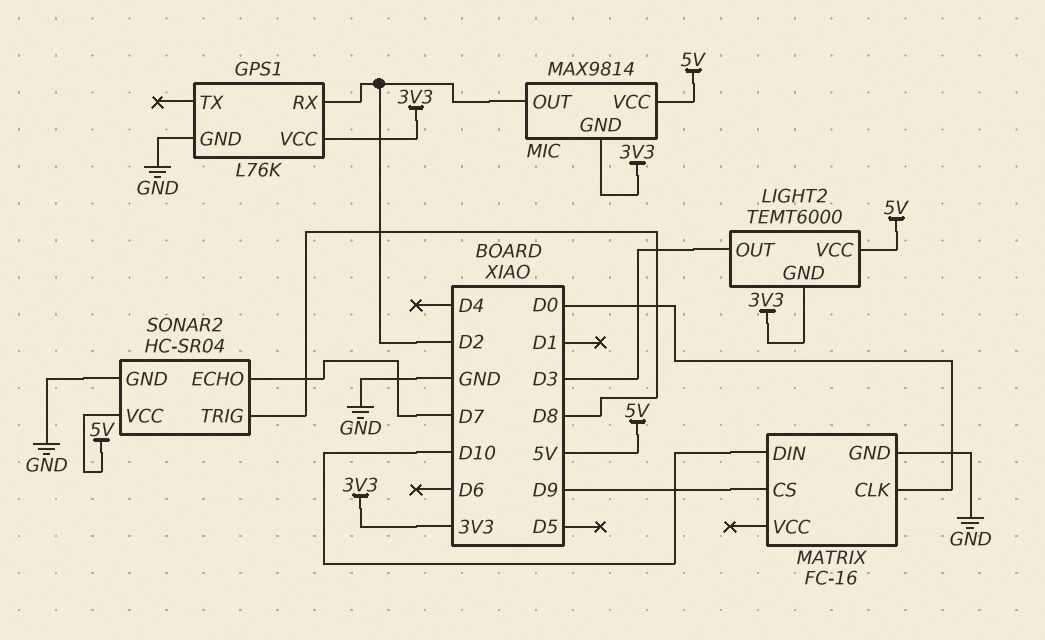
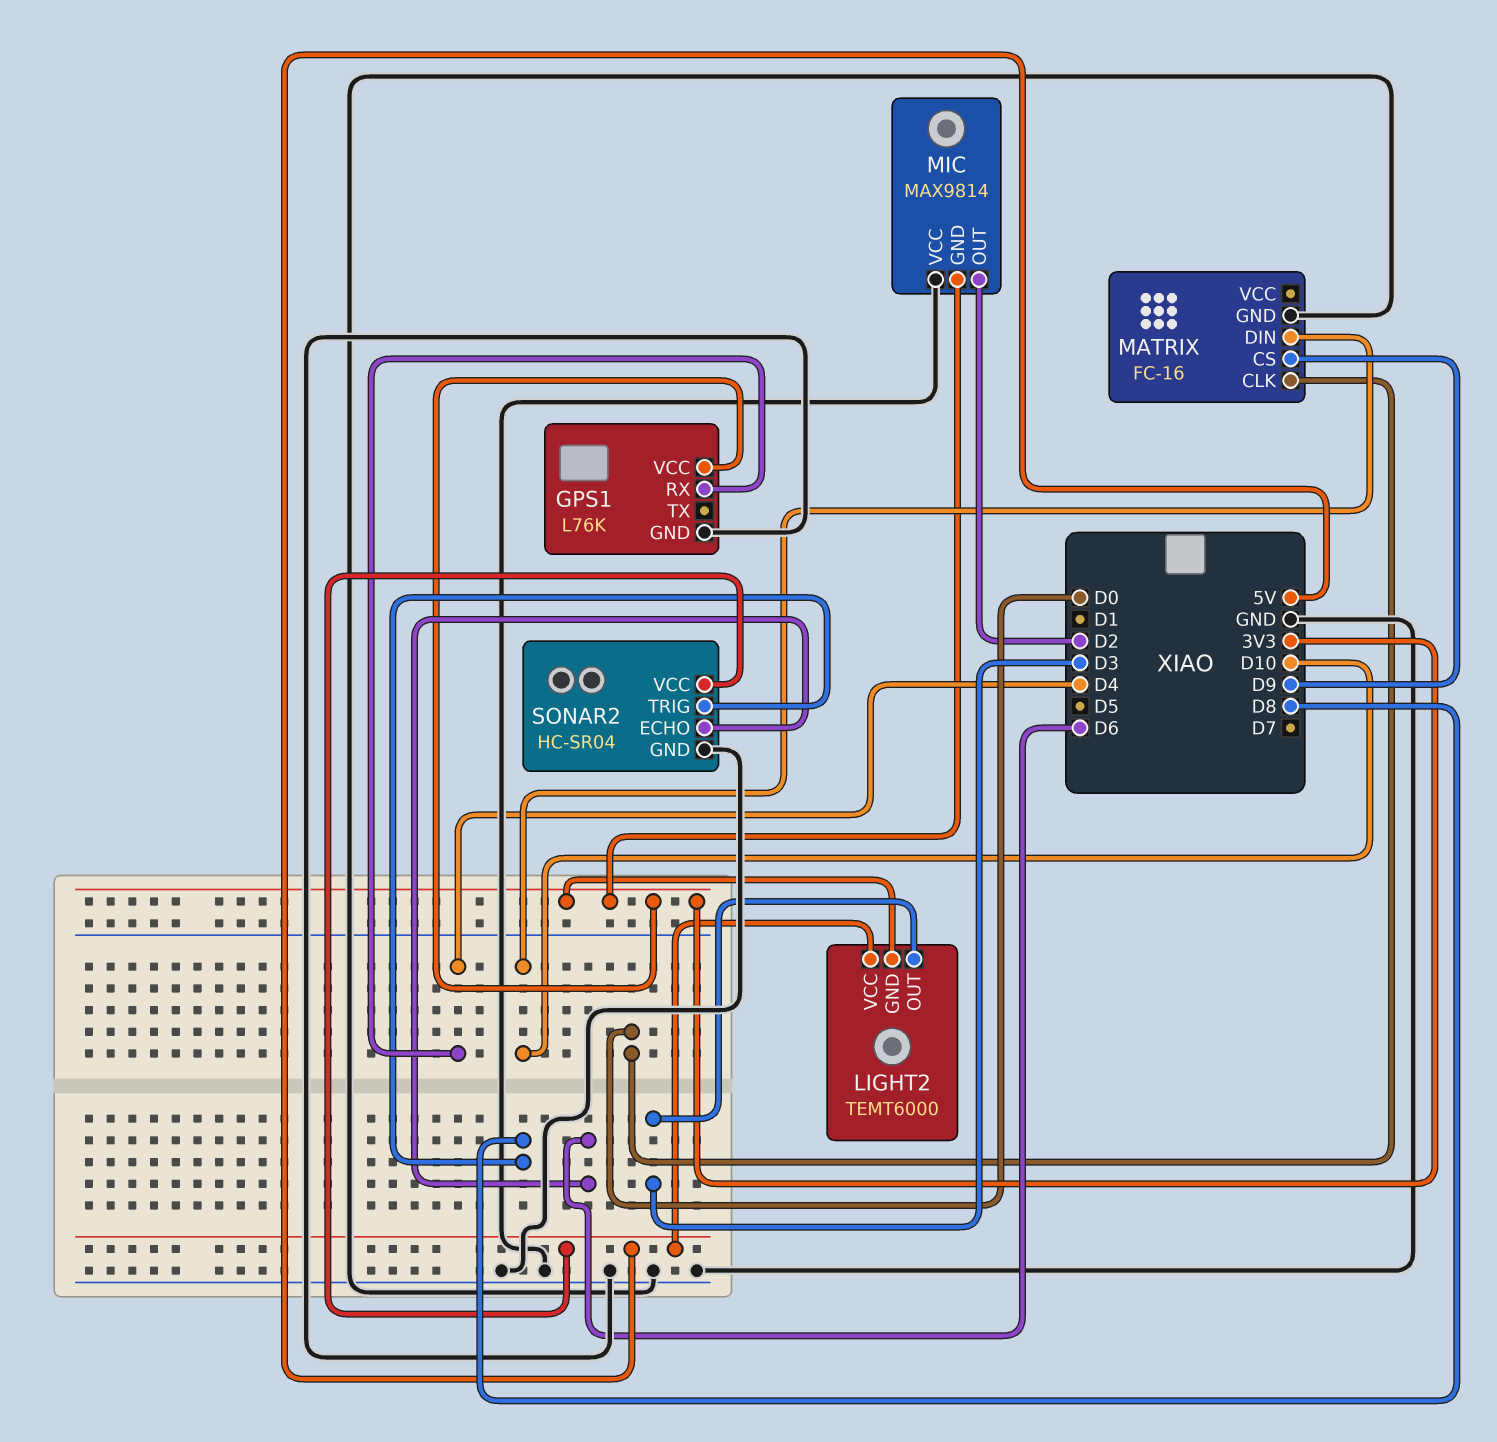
GPS1 pin RX: D2 -> D4
MIC pin VCC: 5V -> GND
SONAR2 pin ECHO: D7 -> D6

